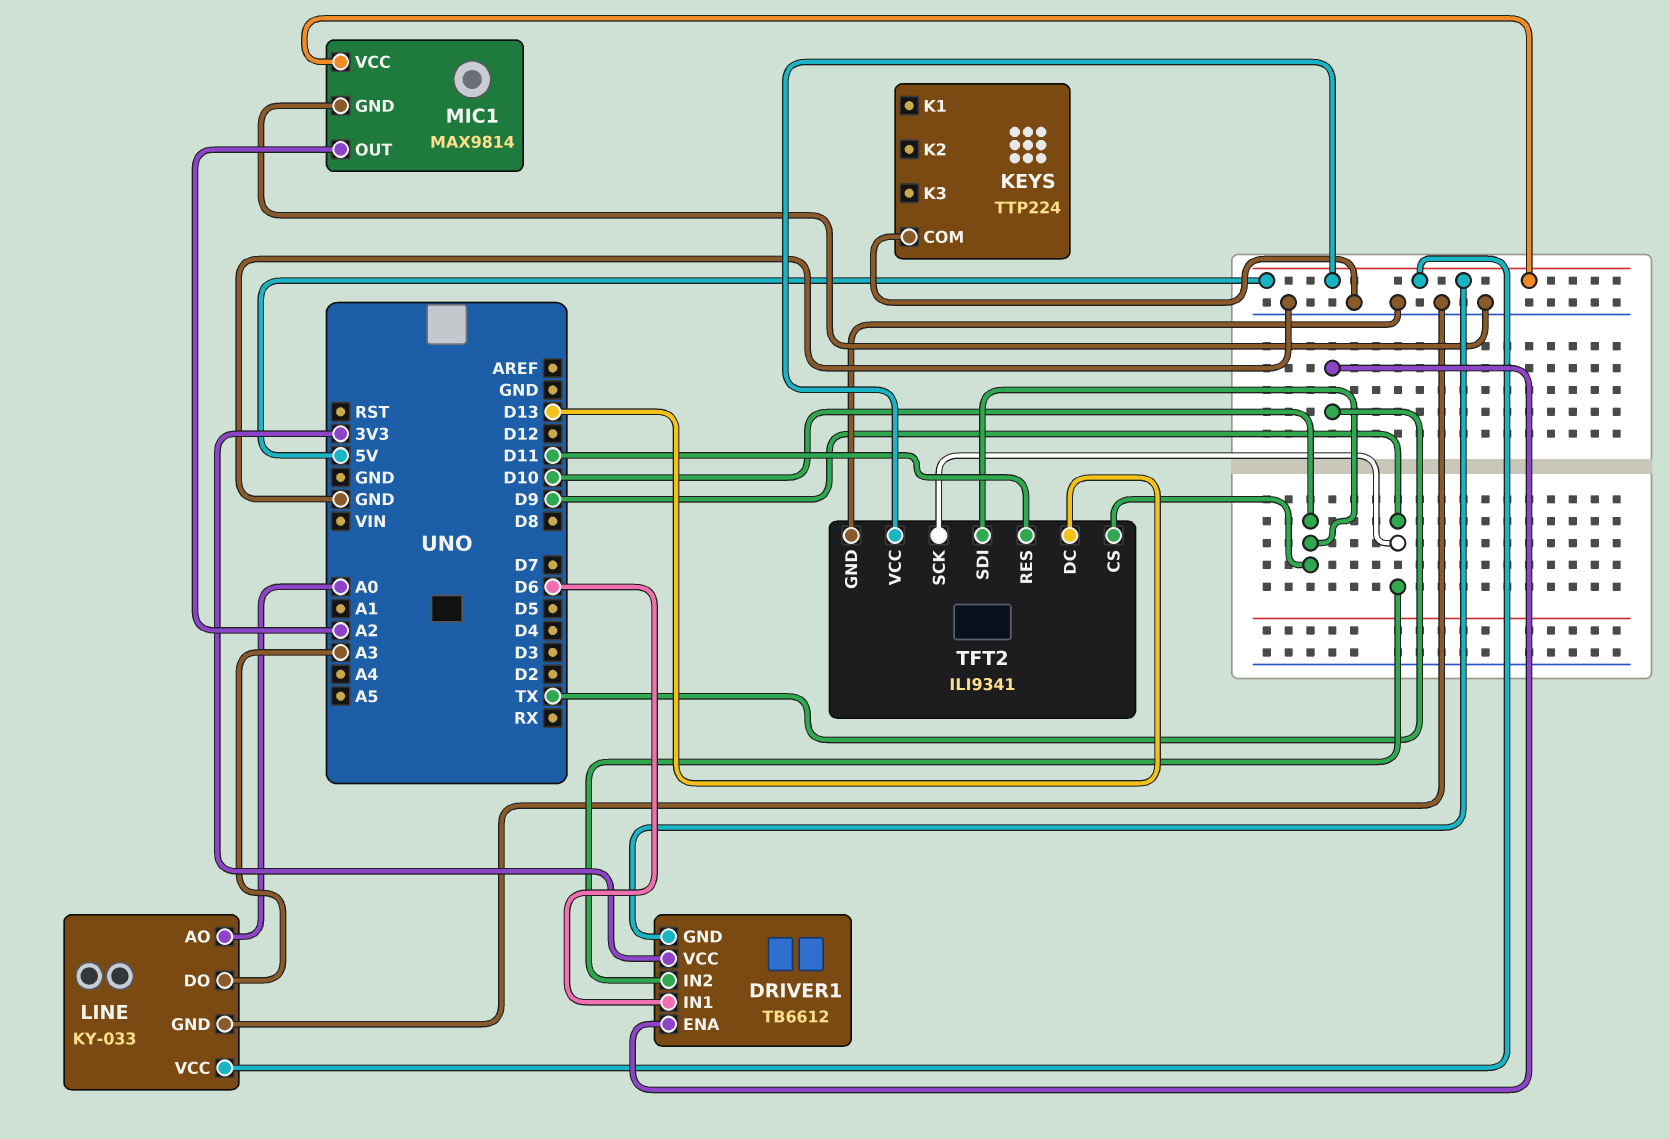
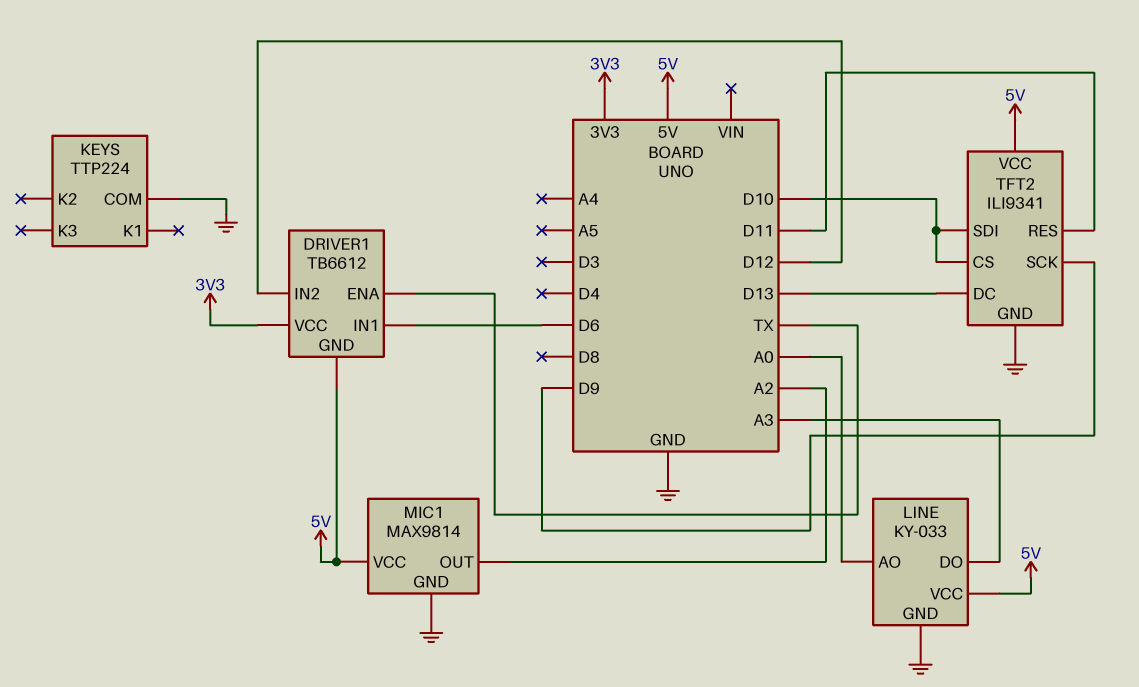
DRIVER1 pin IN2: D9 -> D12

